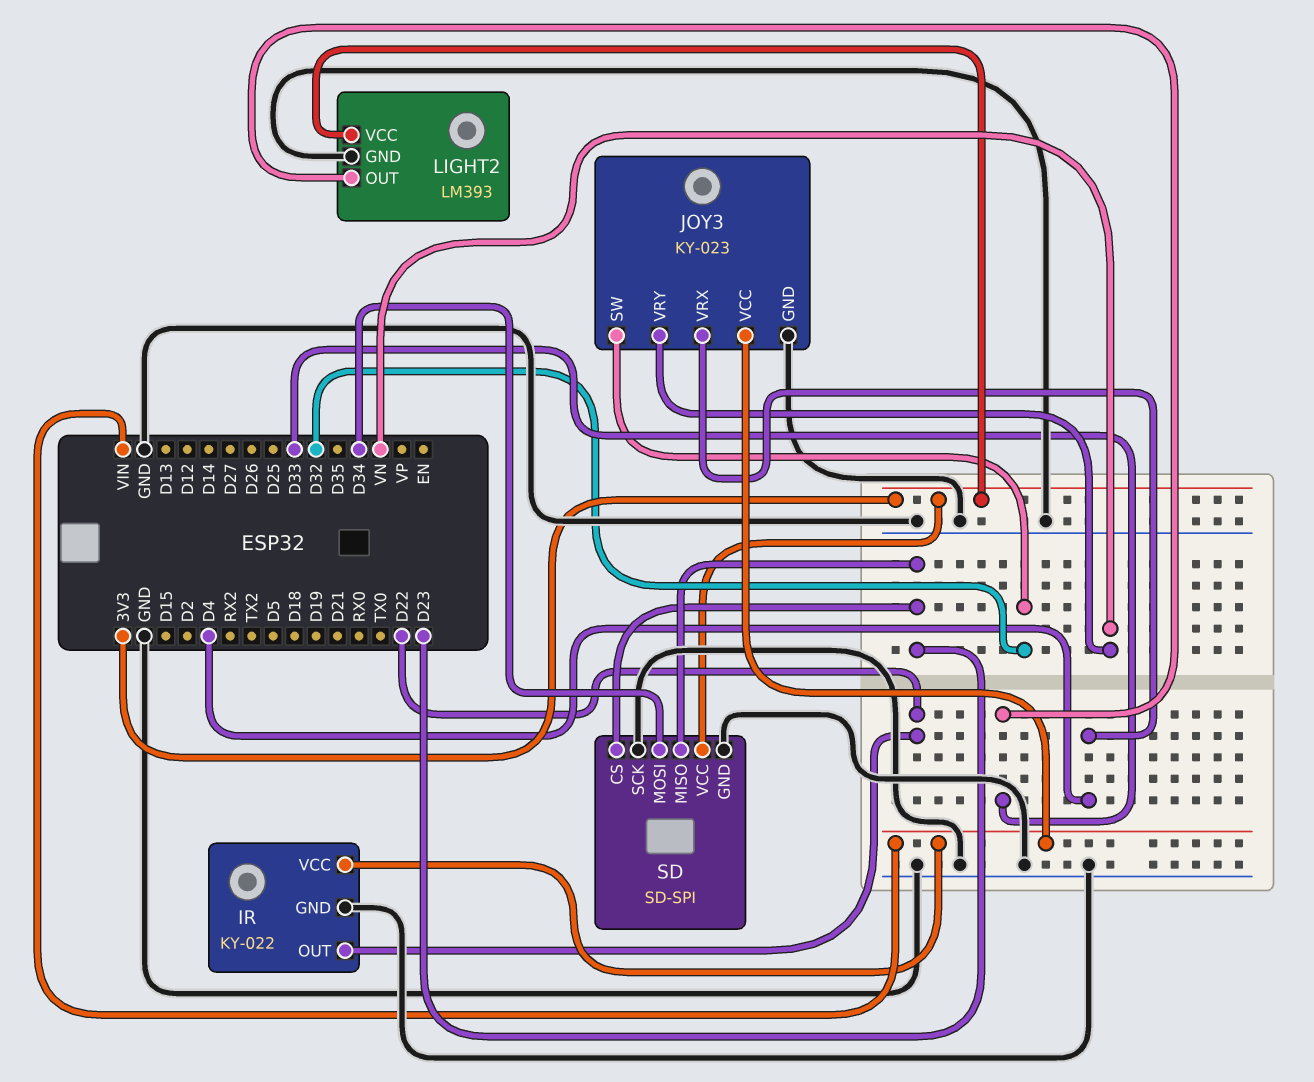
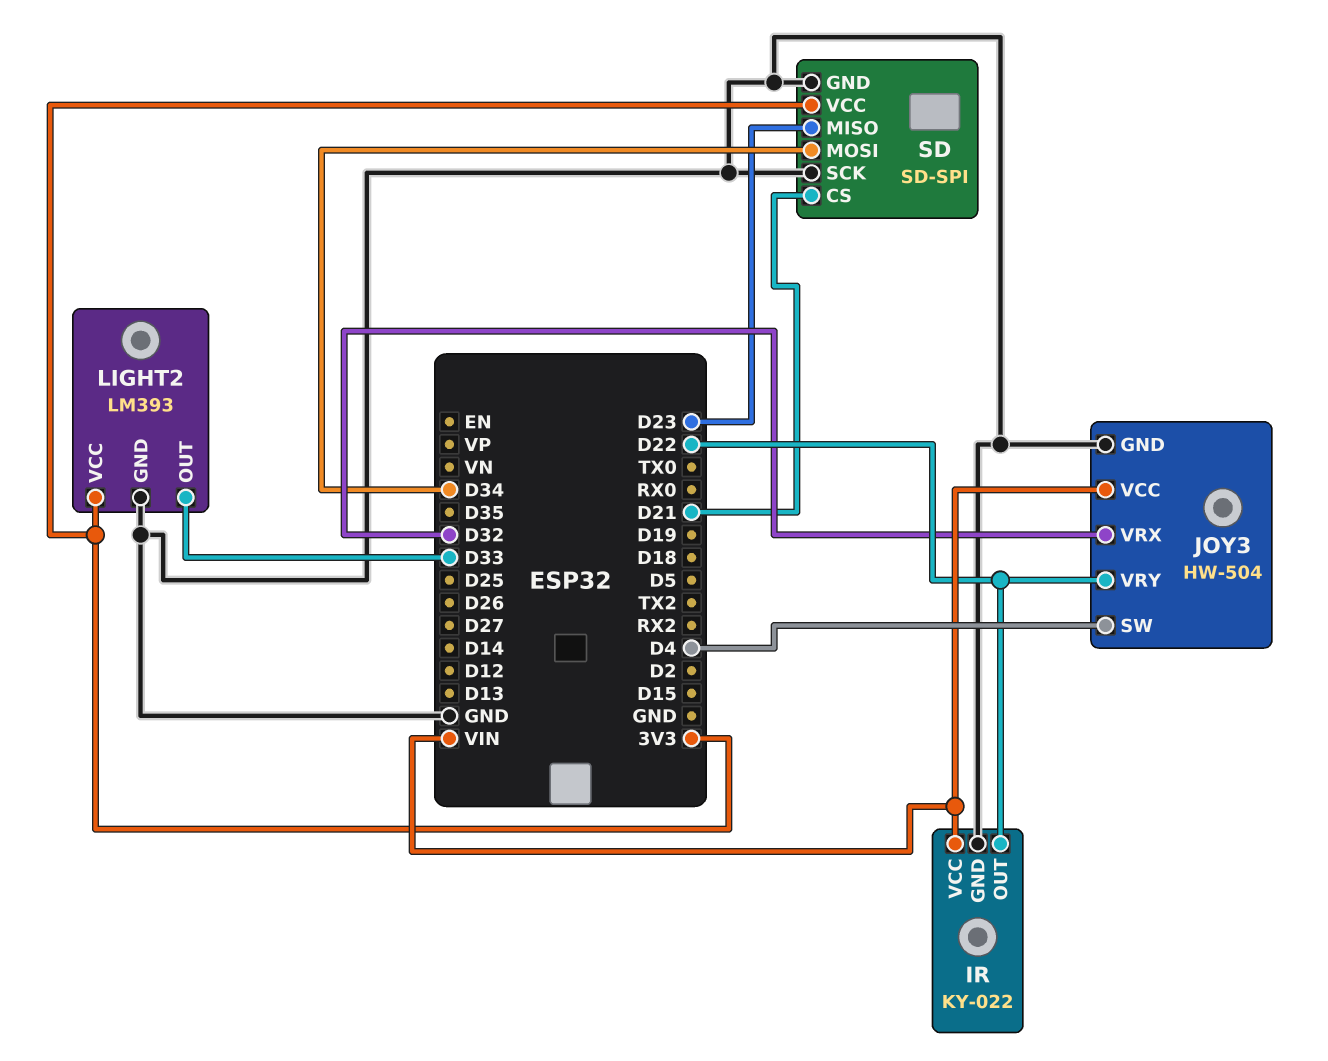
JOY3: KY-023 -> HW-504
JOY3 pin SW: D32 -> D4
JOY3 pin VRX: D4 -> D32
JOY3 pin VRY: VN -> D22
SD pin CS: D23 -> D21

